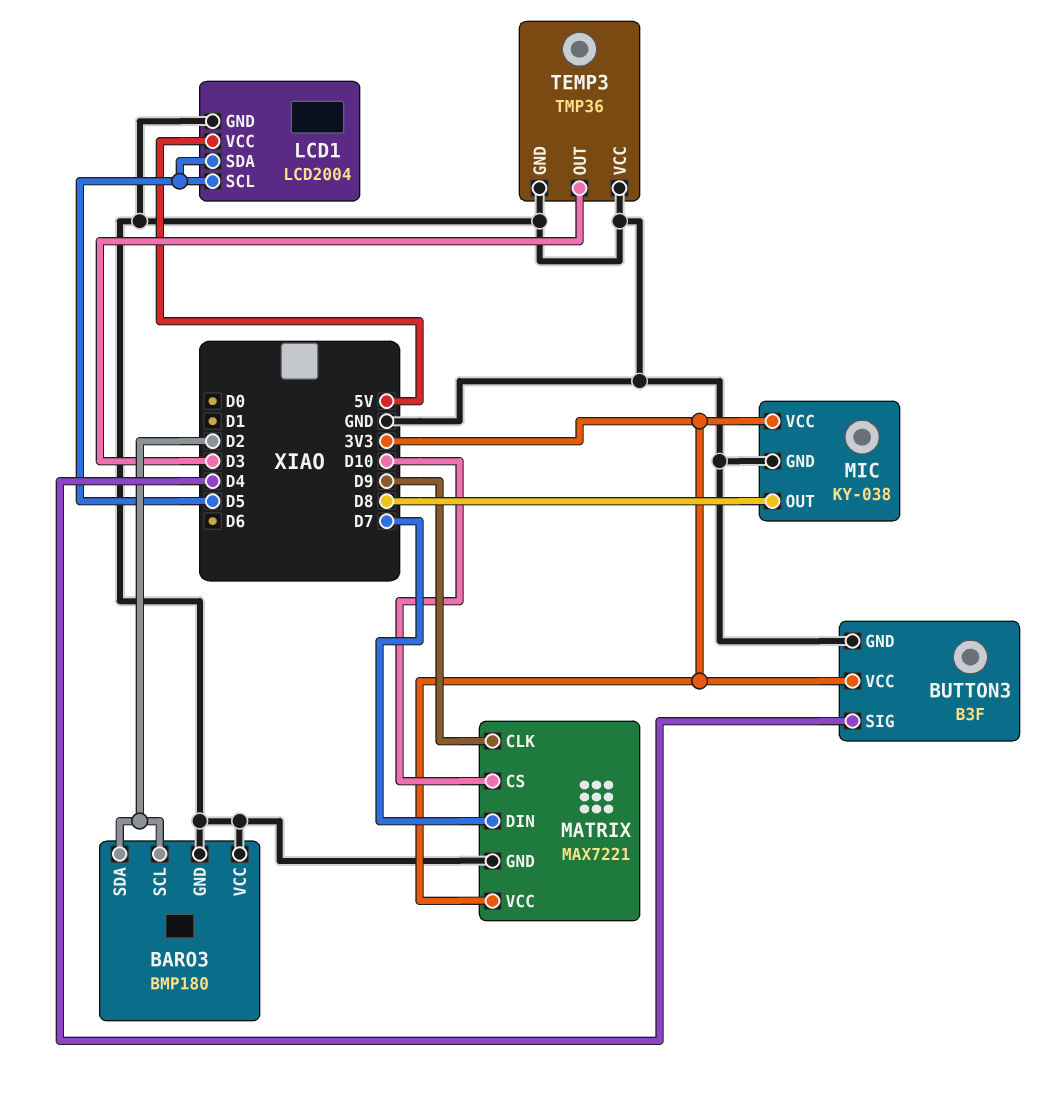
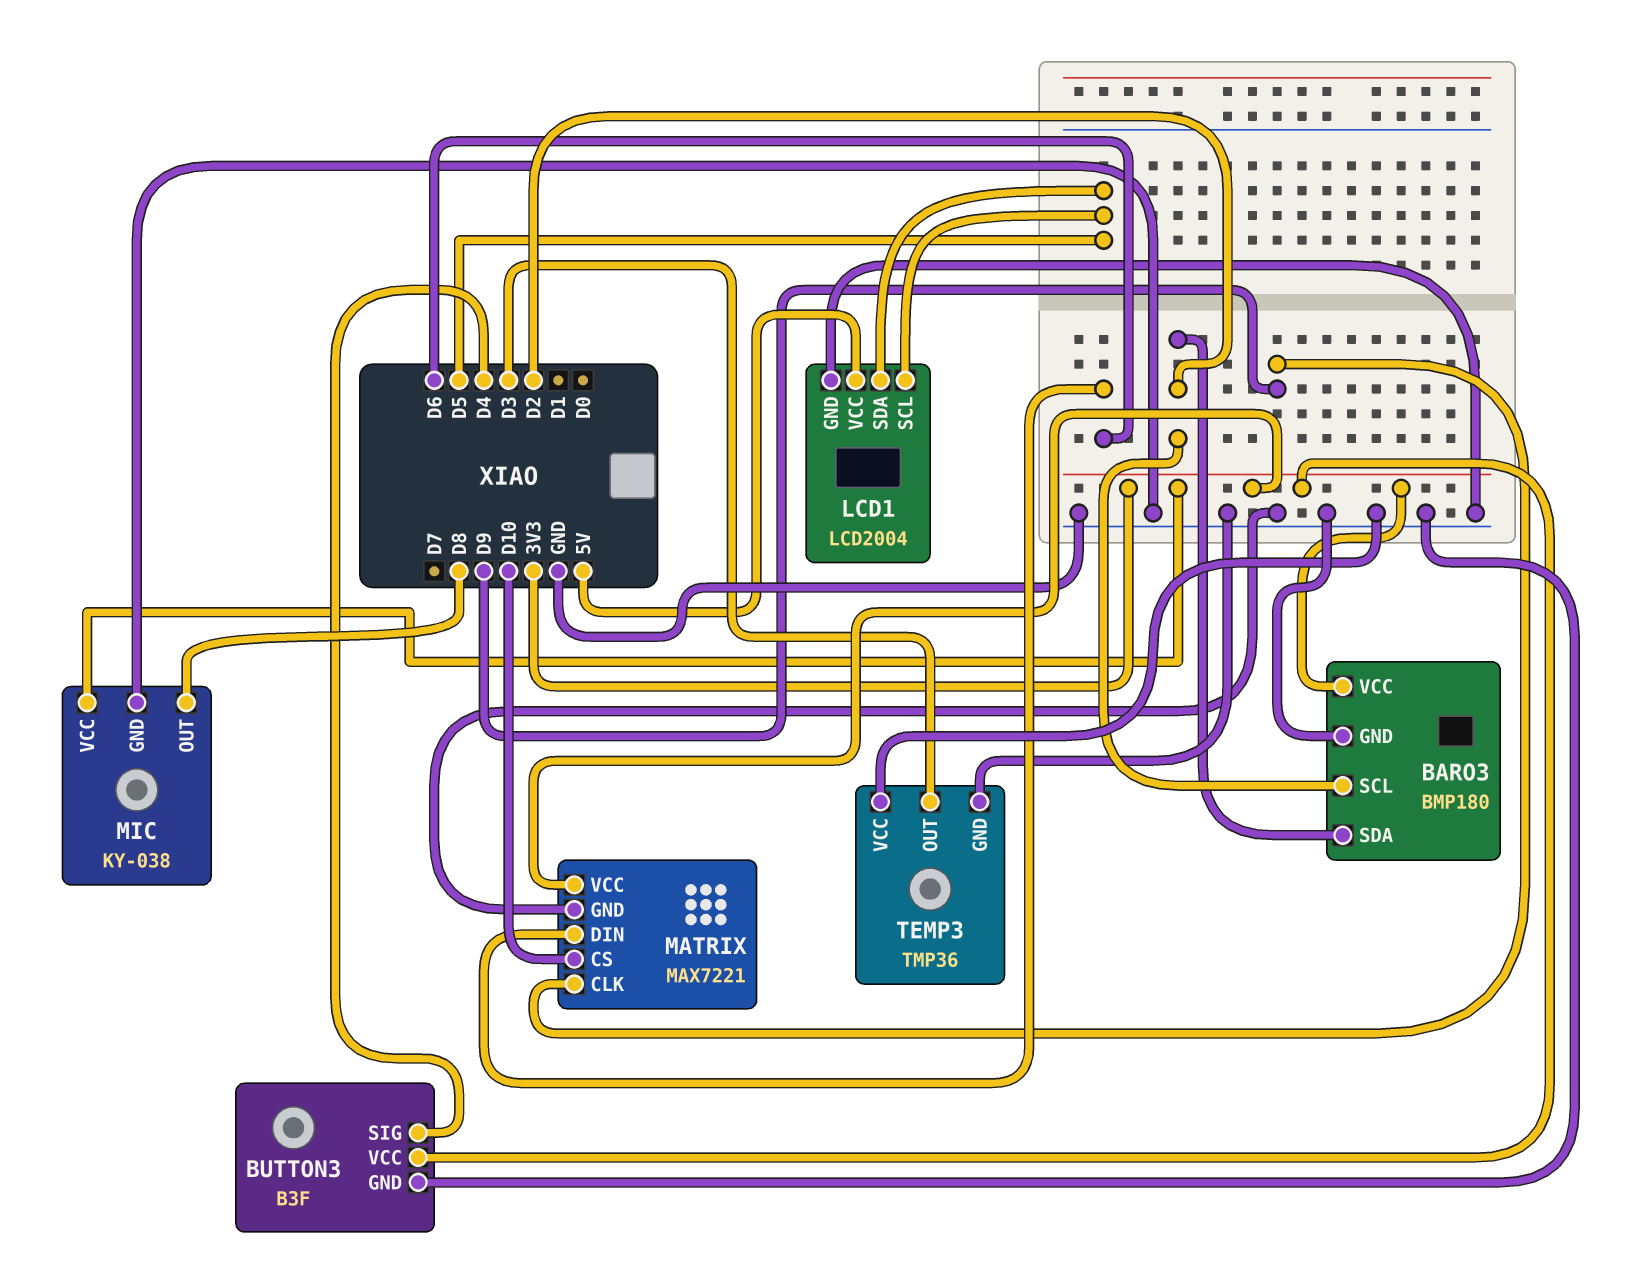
BARO3 pin VCC: GND -> 3V3
MATRIX pin DIN: D7 -> D6

